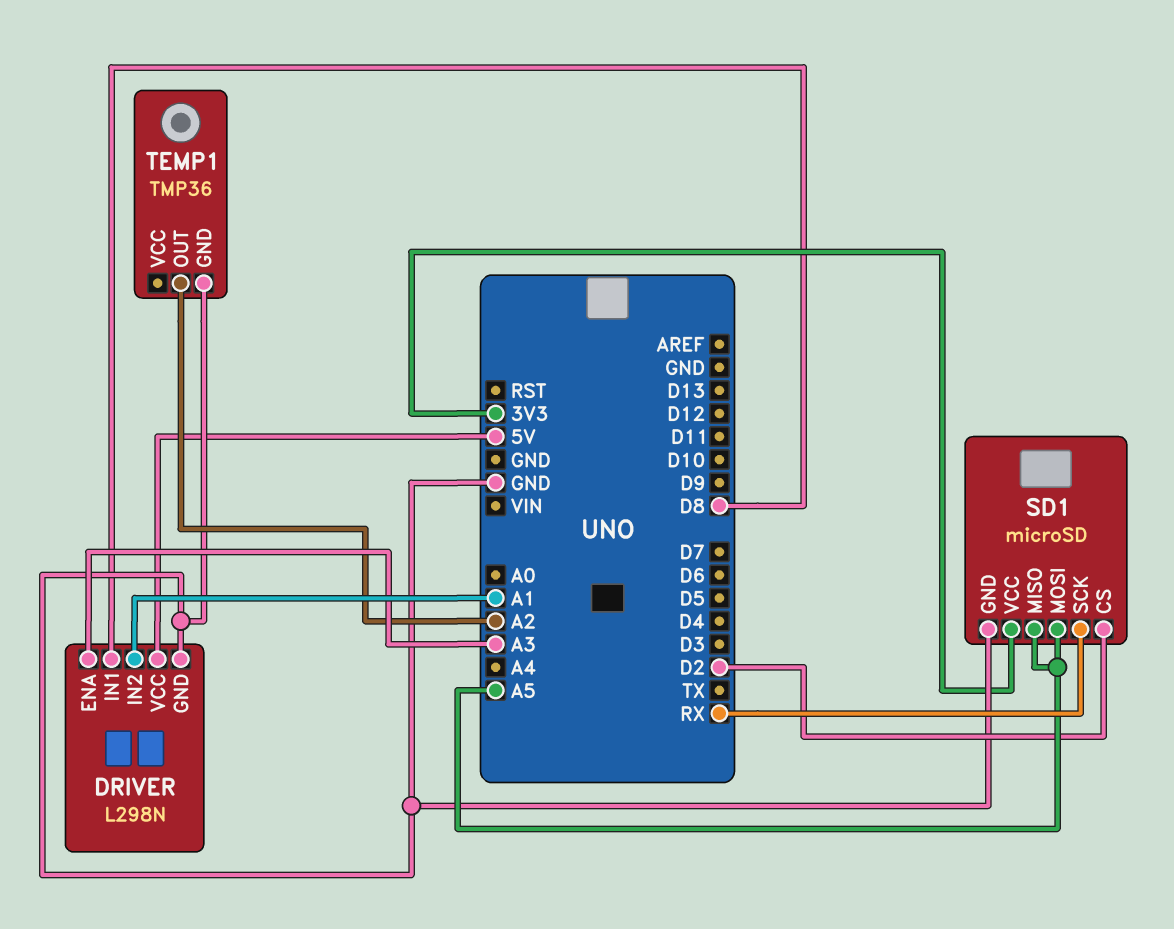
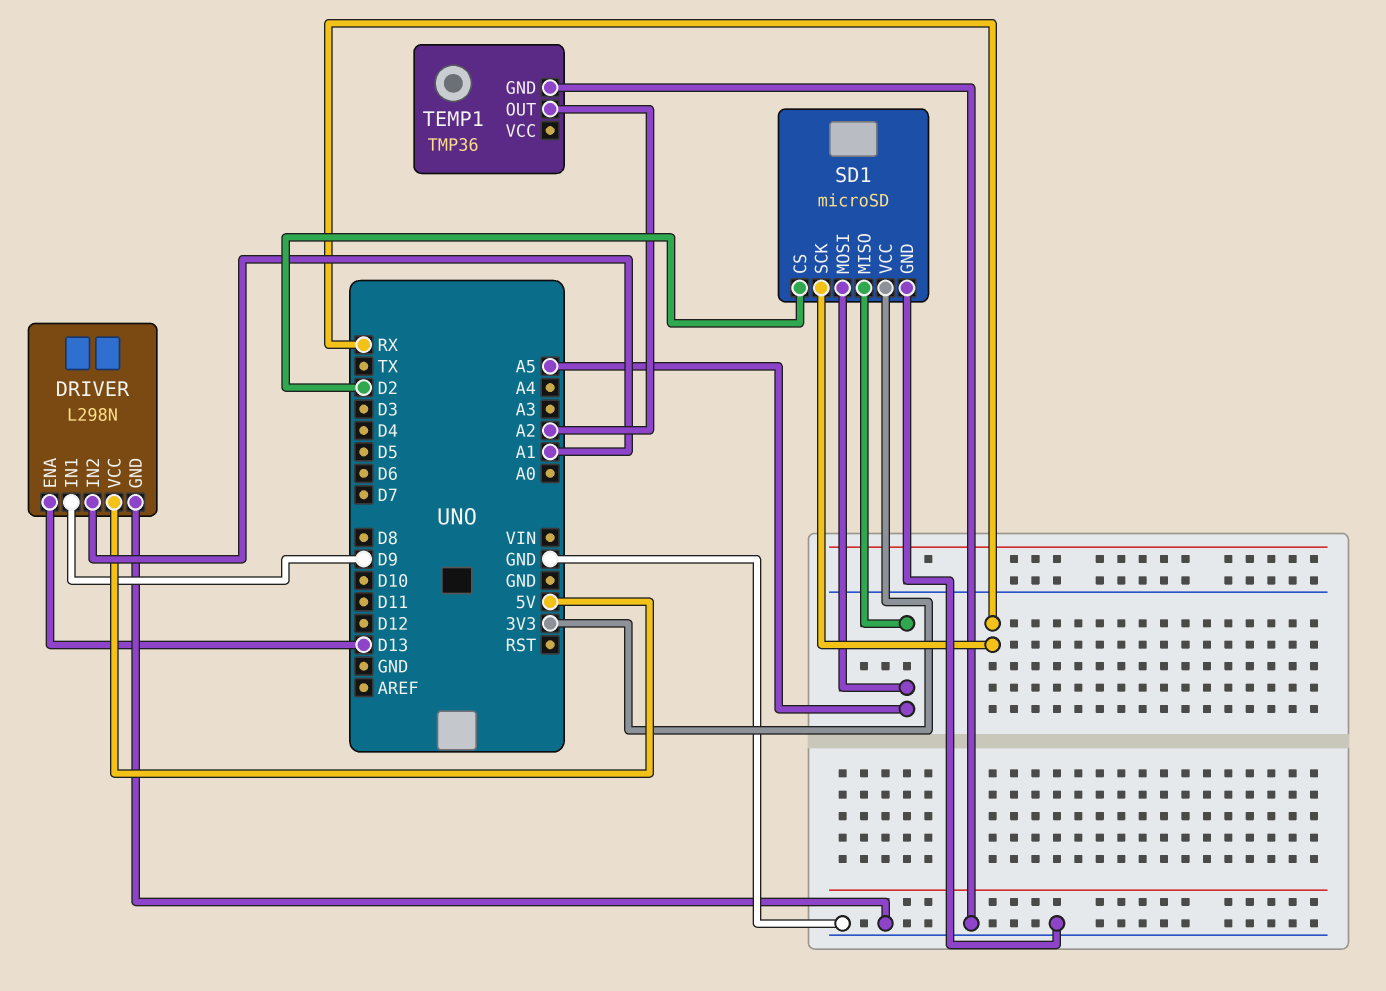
DRIVER pin ENA: A3 -> D13
DRIVER pin IN1: D8 -> D9

